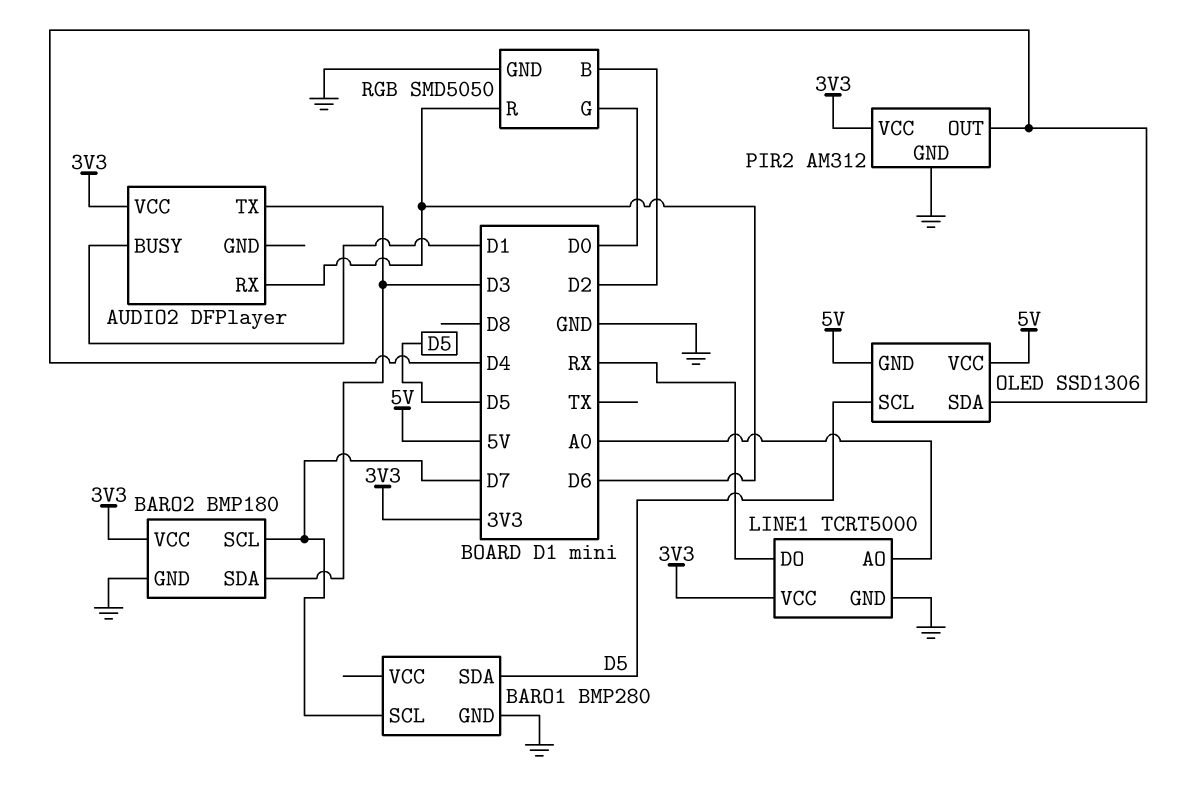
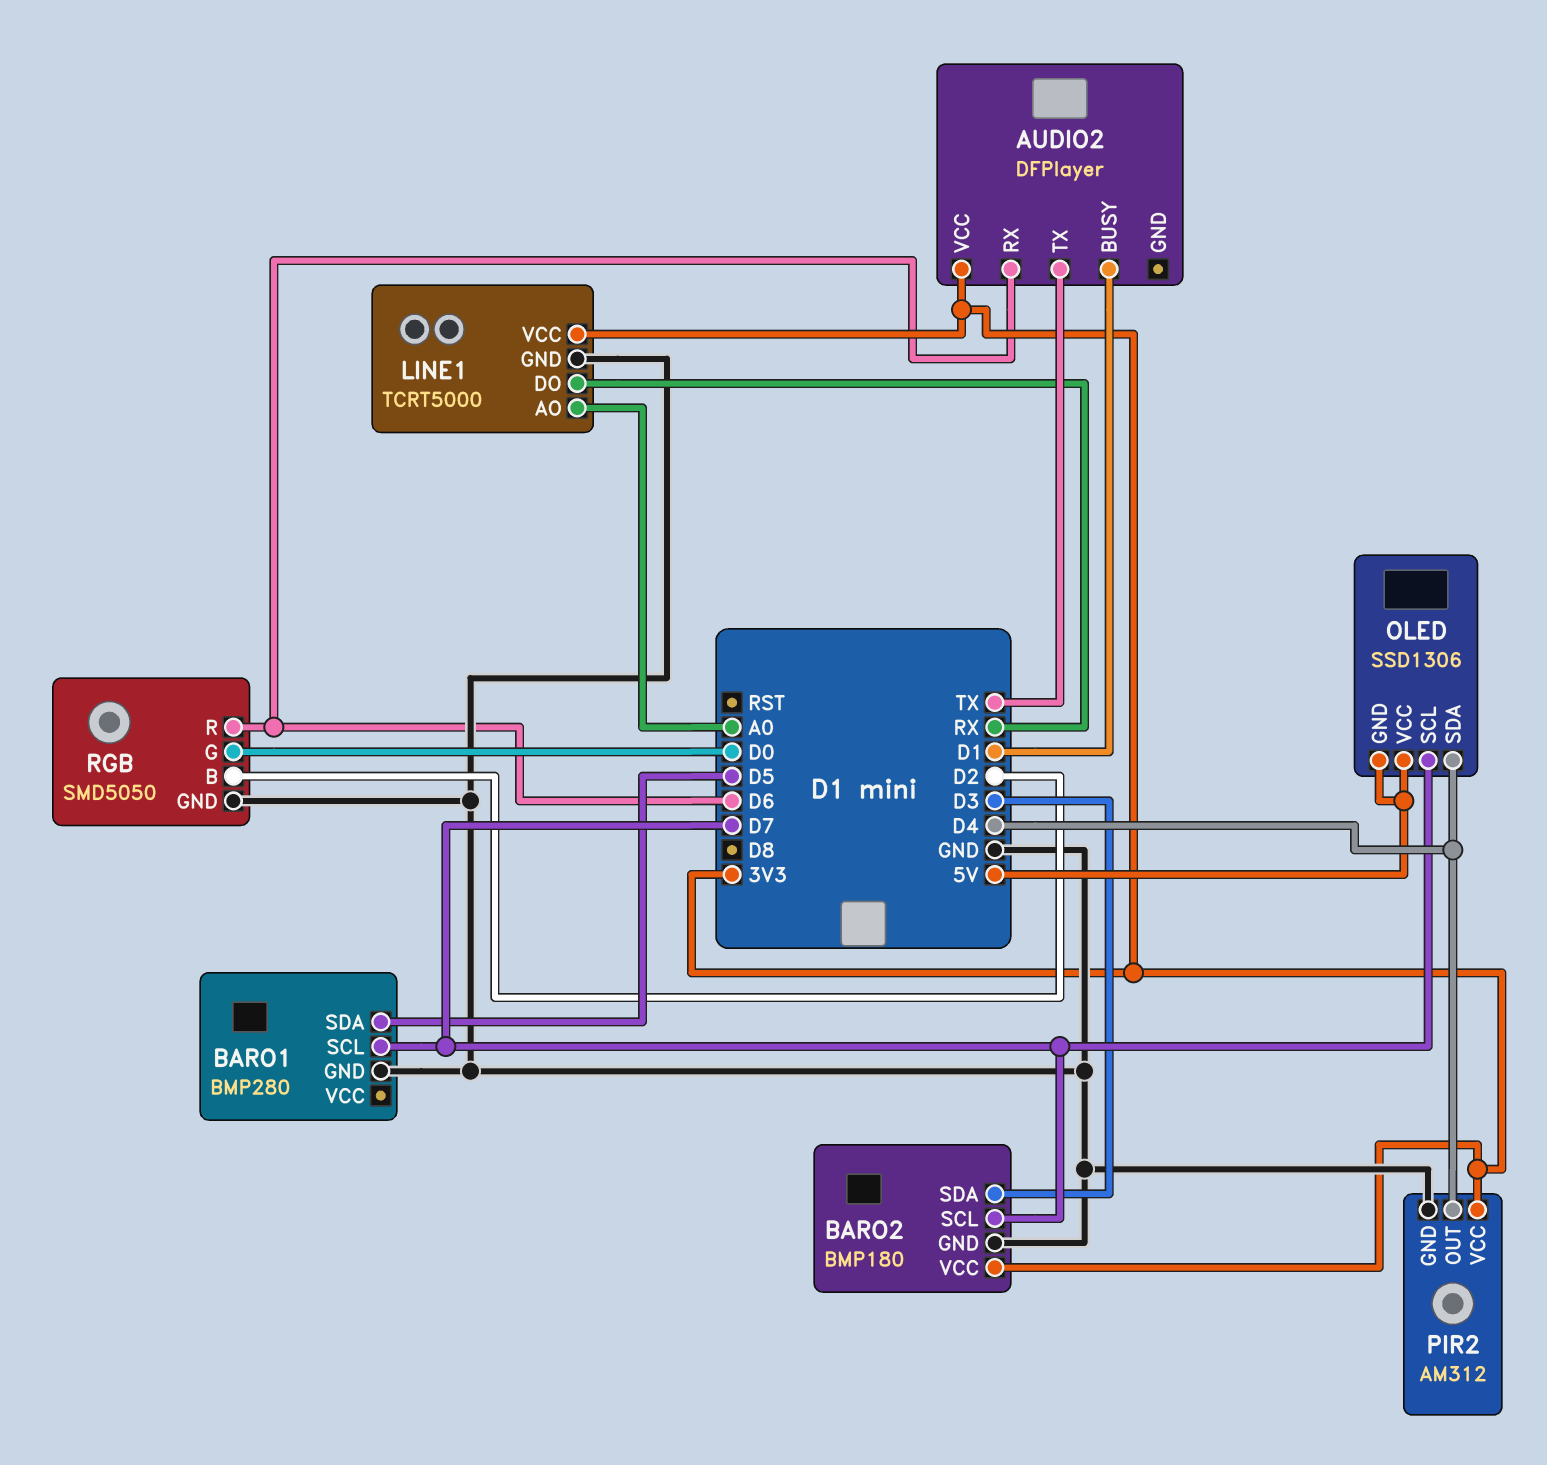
AUDIO2 pin TX: D3 -> TX
OLED pin SCL: D5 -> D7

